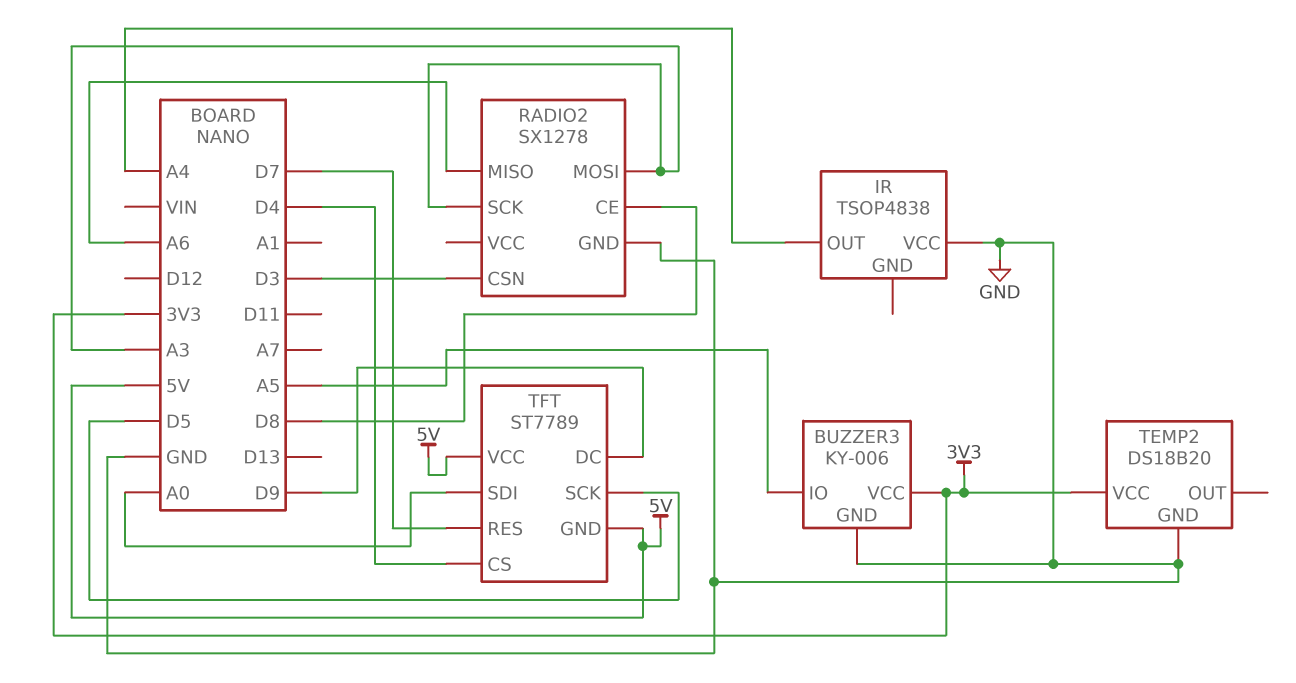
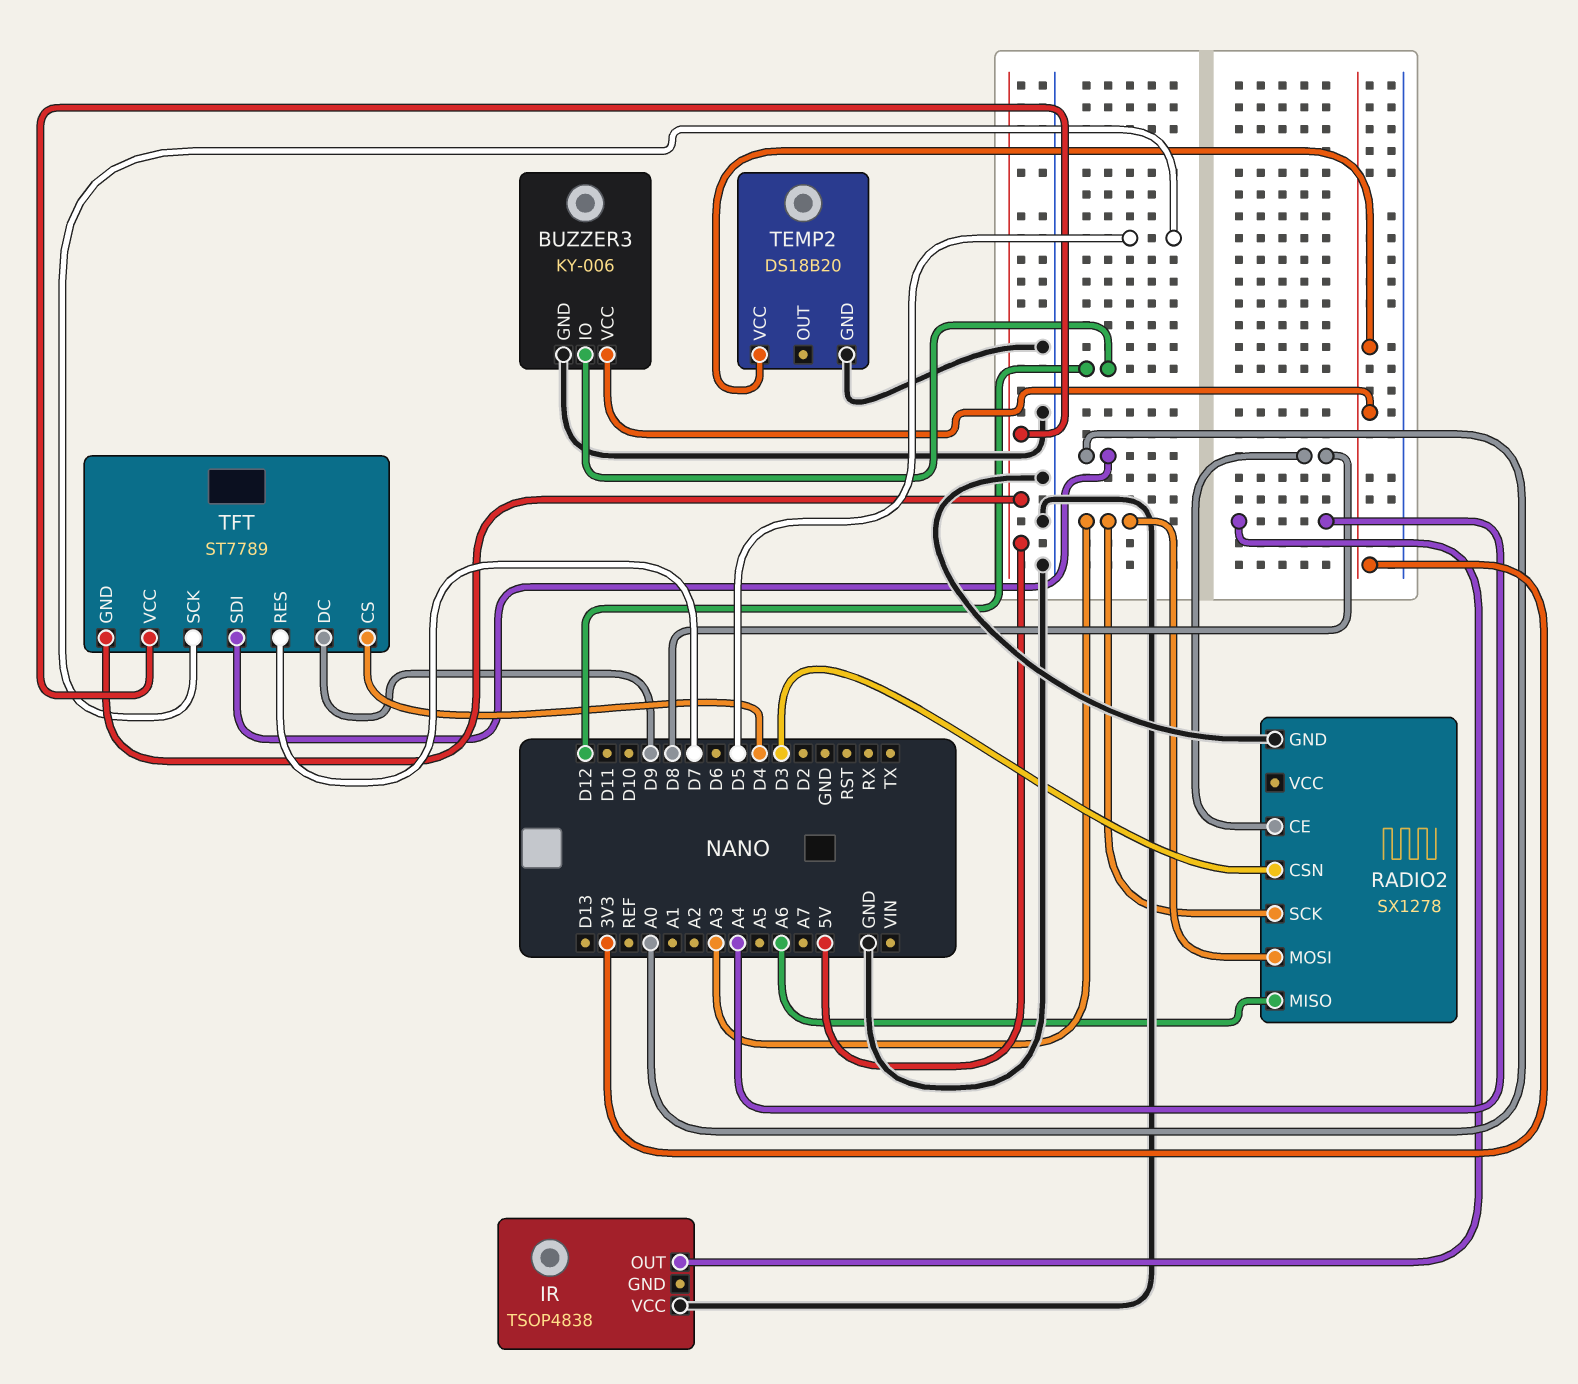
BUZZER3 pin IO: A5 -> D12

